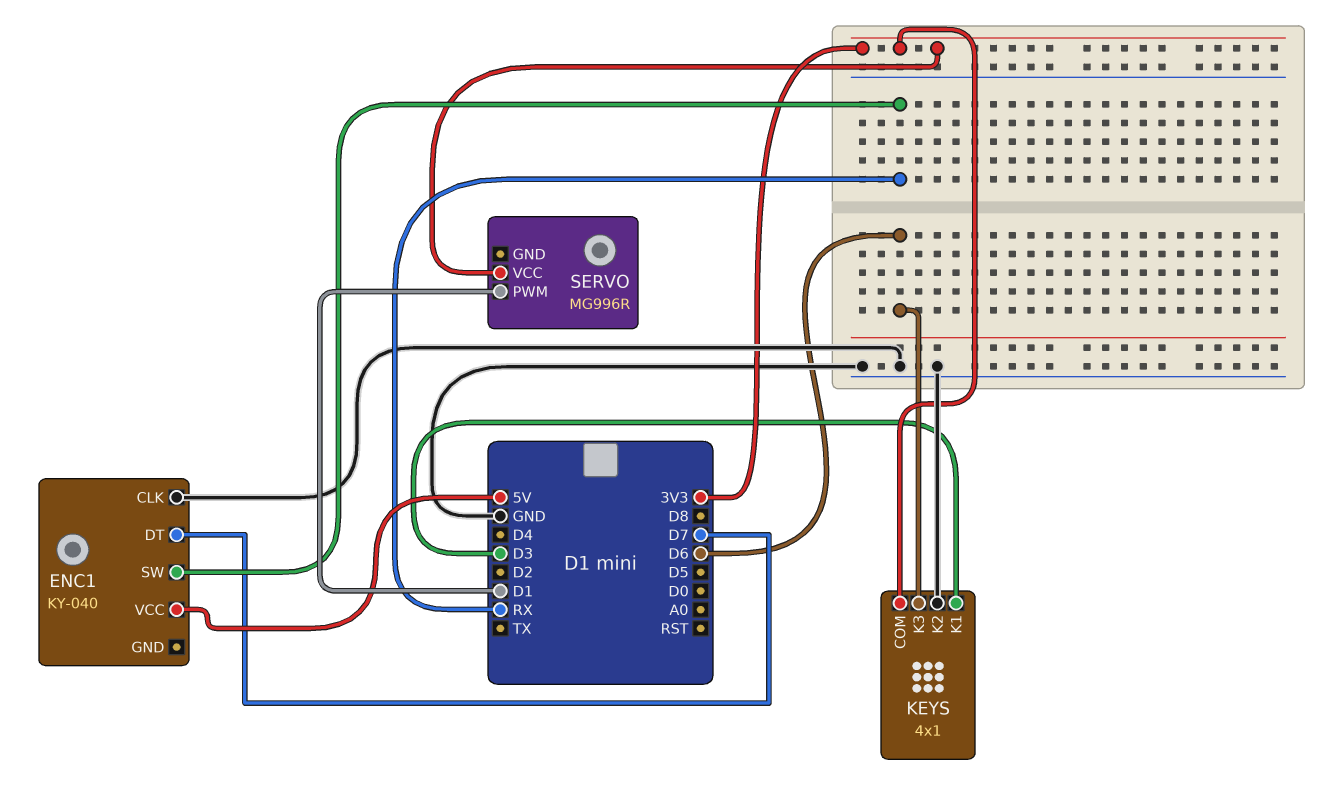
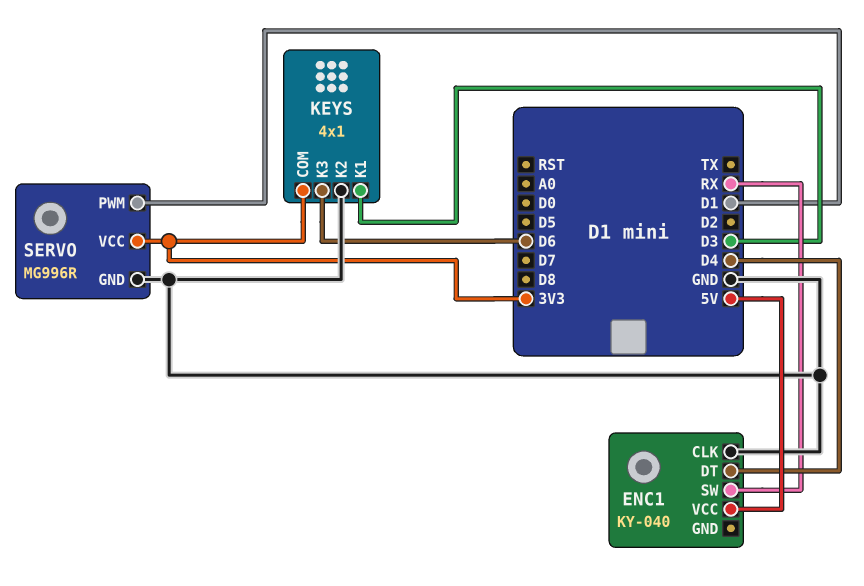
ENC1 pin DT: D7 -> D4
SERVO pin GND: none -> GND

